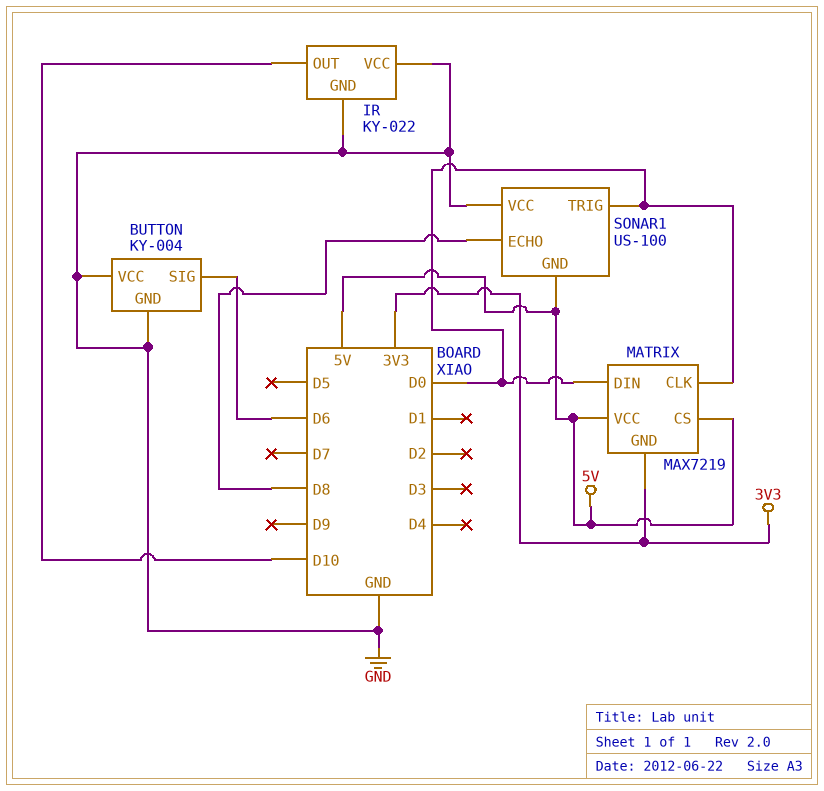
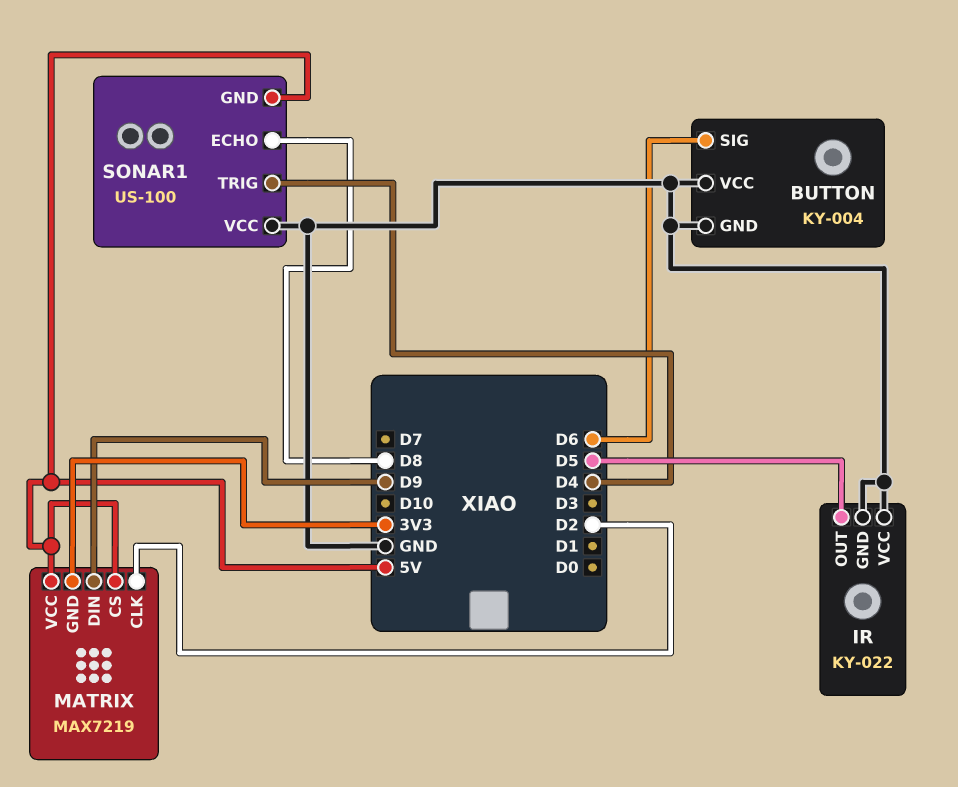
IR pin OUT: D10 -> D5
MATRIX pin CLK: D0 -> D2
MATRIX pin DIN: D0 -> D9
SONAR1 pin TRIG: D0 -> D4

